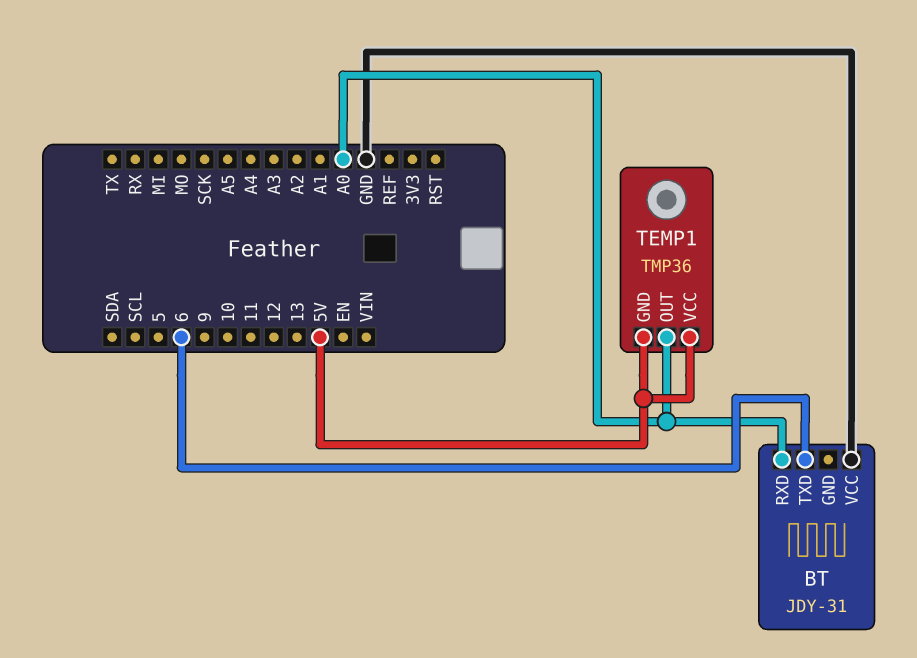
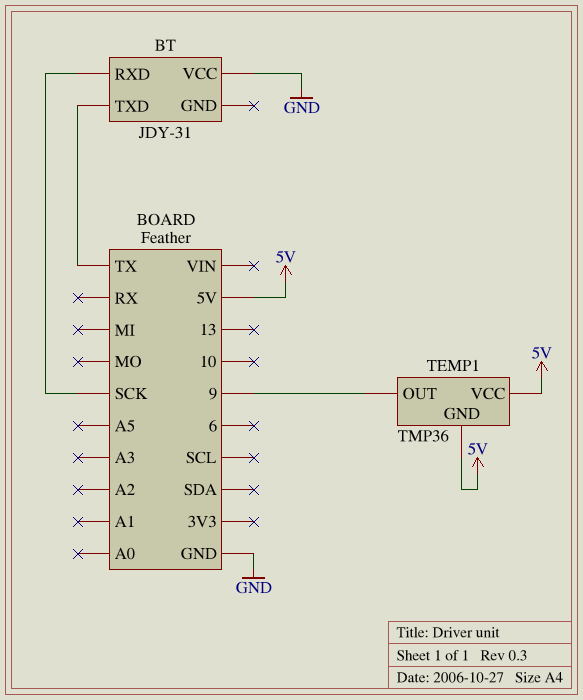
BT pin RXD: A0 -> SCK
BT pin TXD: 6 -> TX
TEMP1 pin OUT: A0 -> 9

